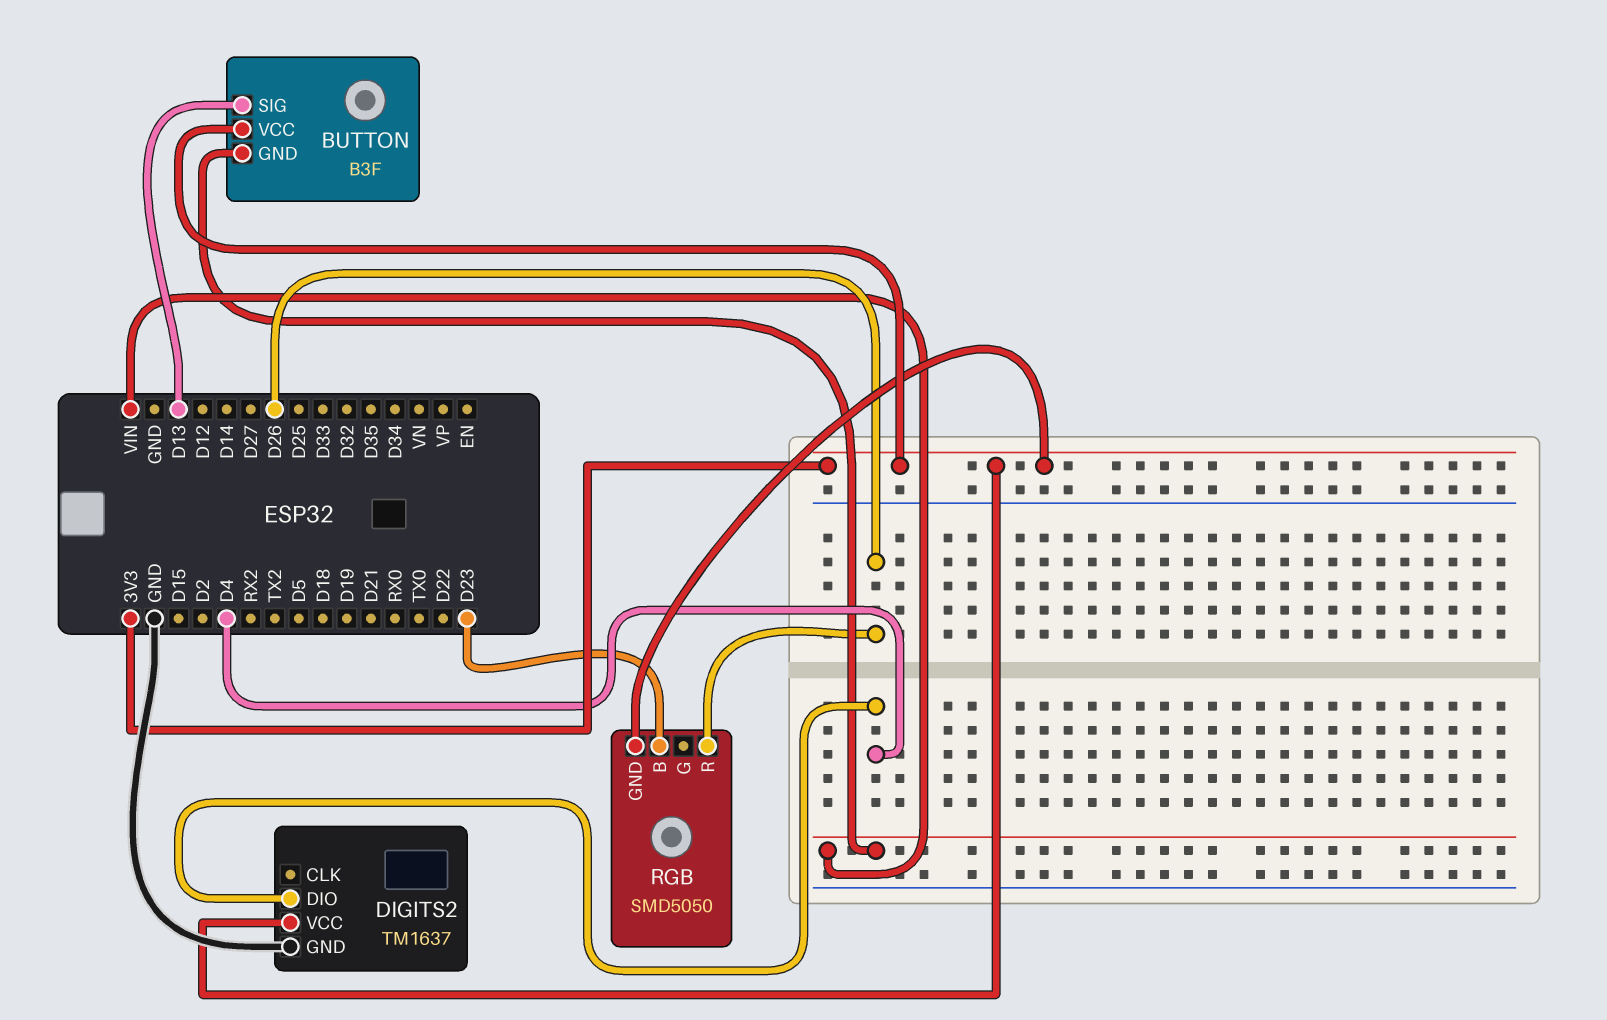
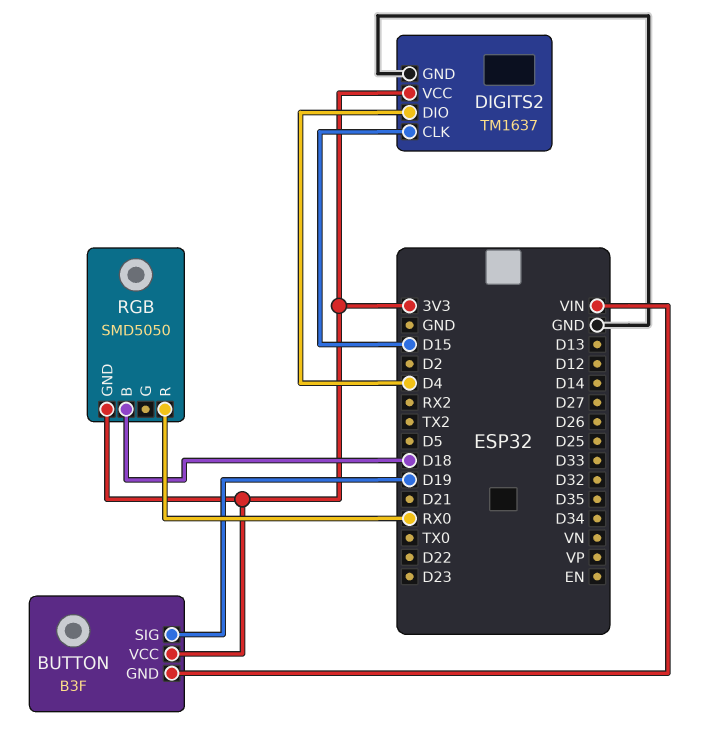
BUTTON pin SIG: D13 -> D19
DIGITS2 pin CLK: none -> D15
RGB pin B: D23 -> D18
RGB pin R: D26 -> RX0

